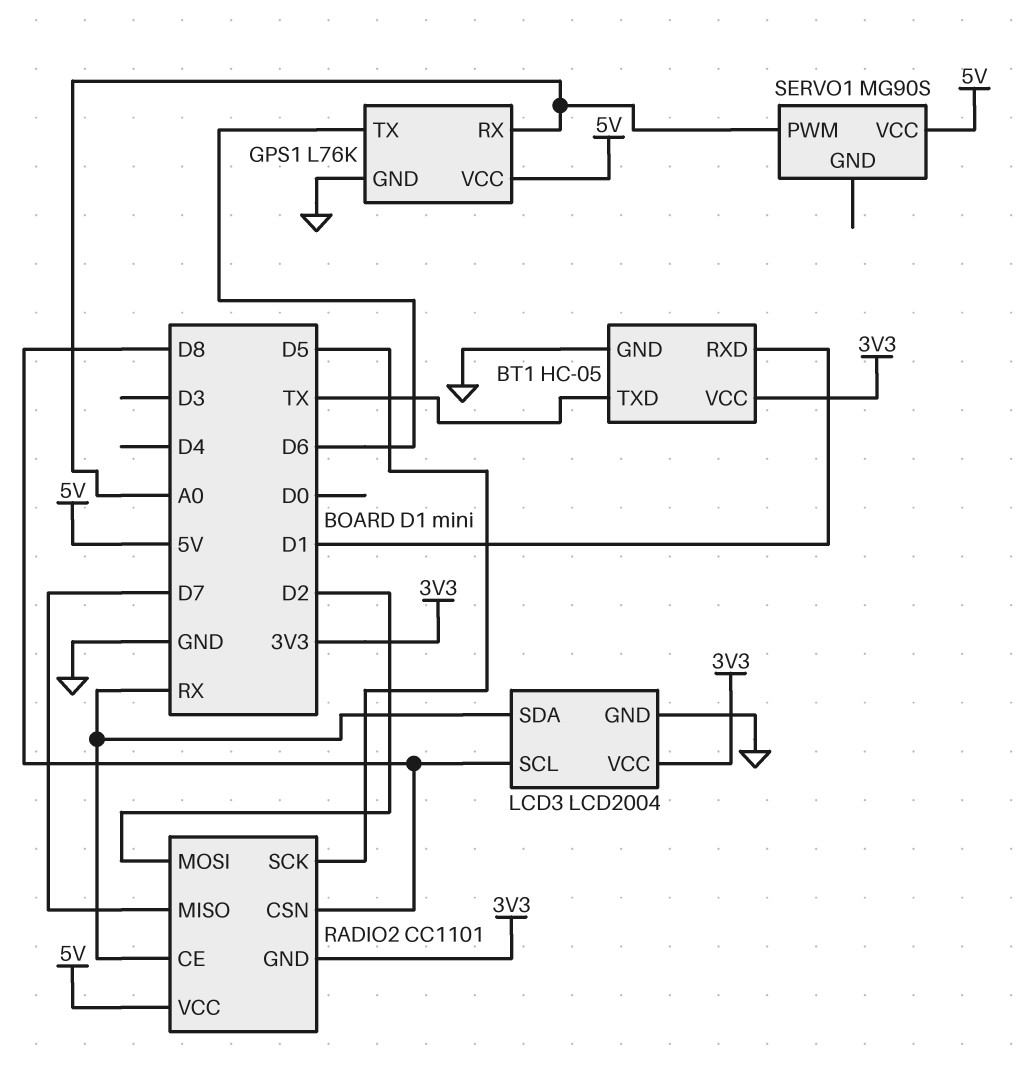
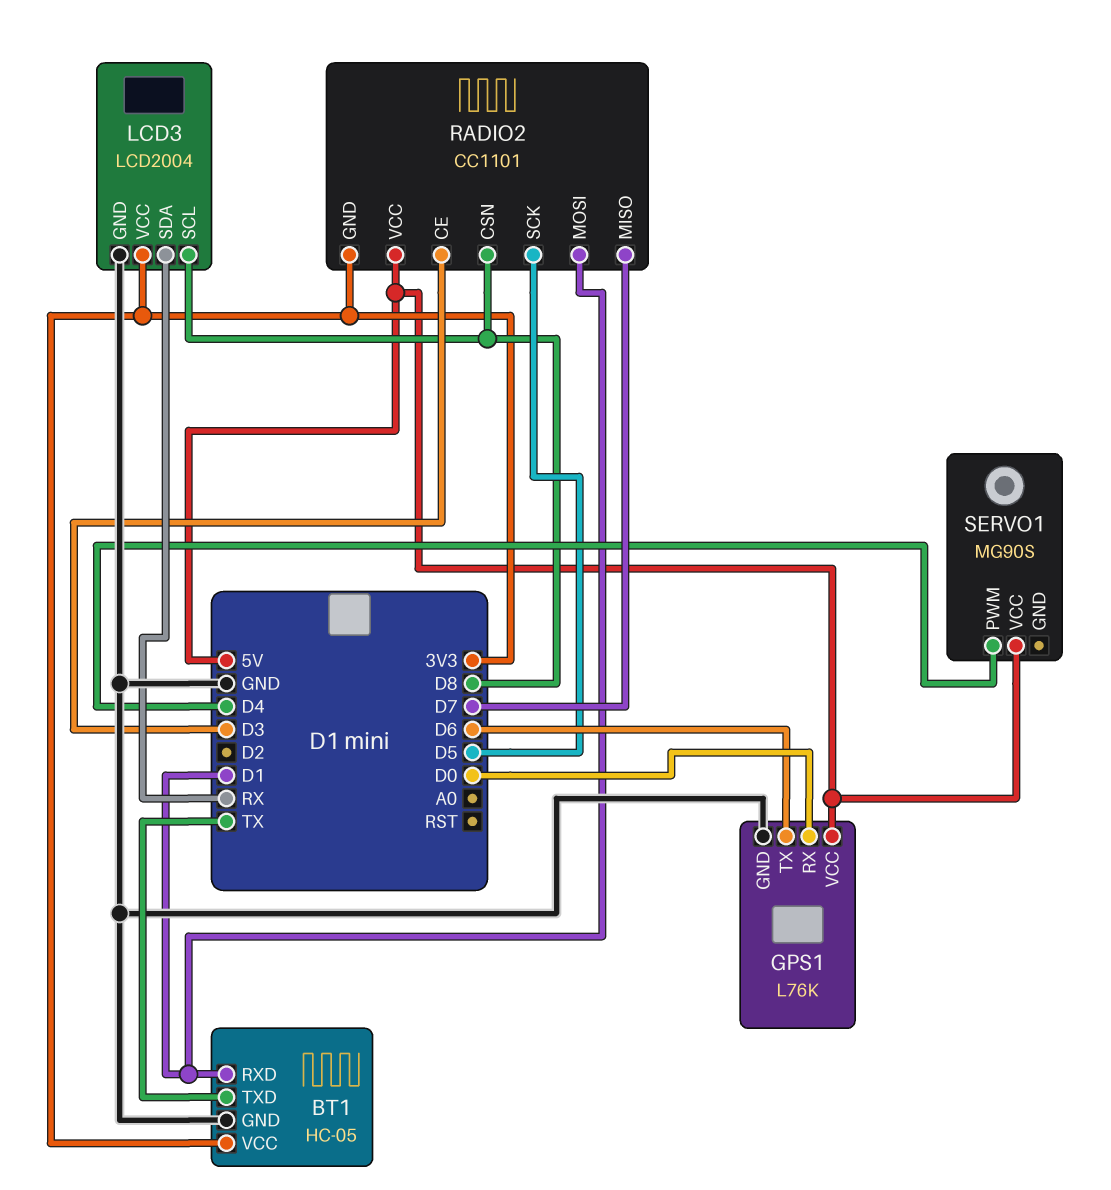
GPS1 pin RX: A0 -> D0
RADIO2 pin CE: RX -> D3
RADIO2 pin MOSI: D2 -> D1
SERVO1 pin PWM: A0 -> D4

